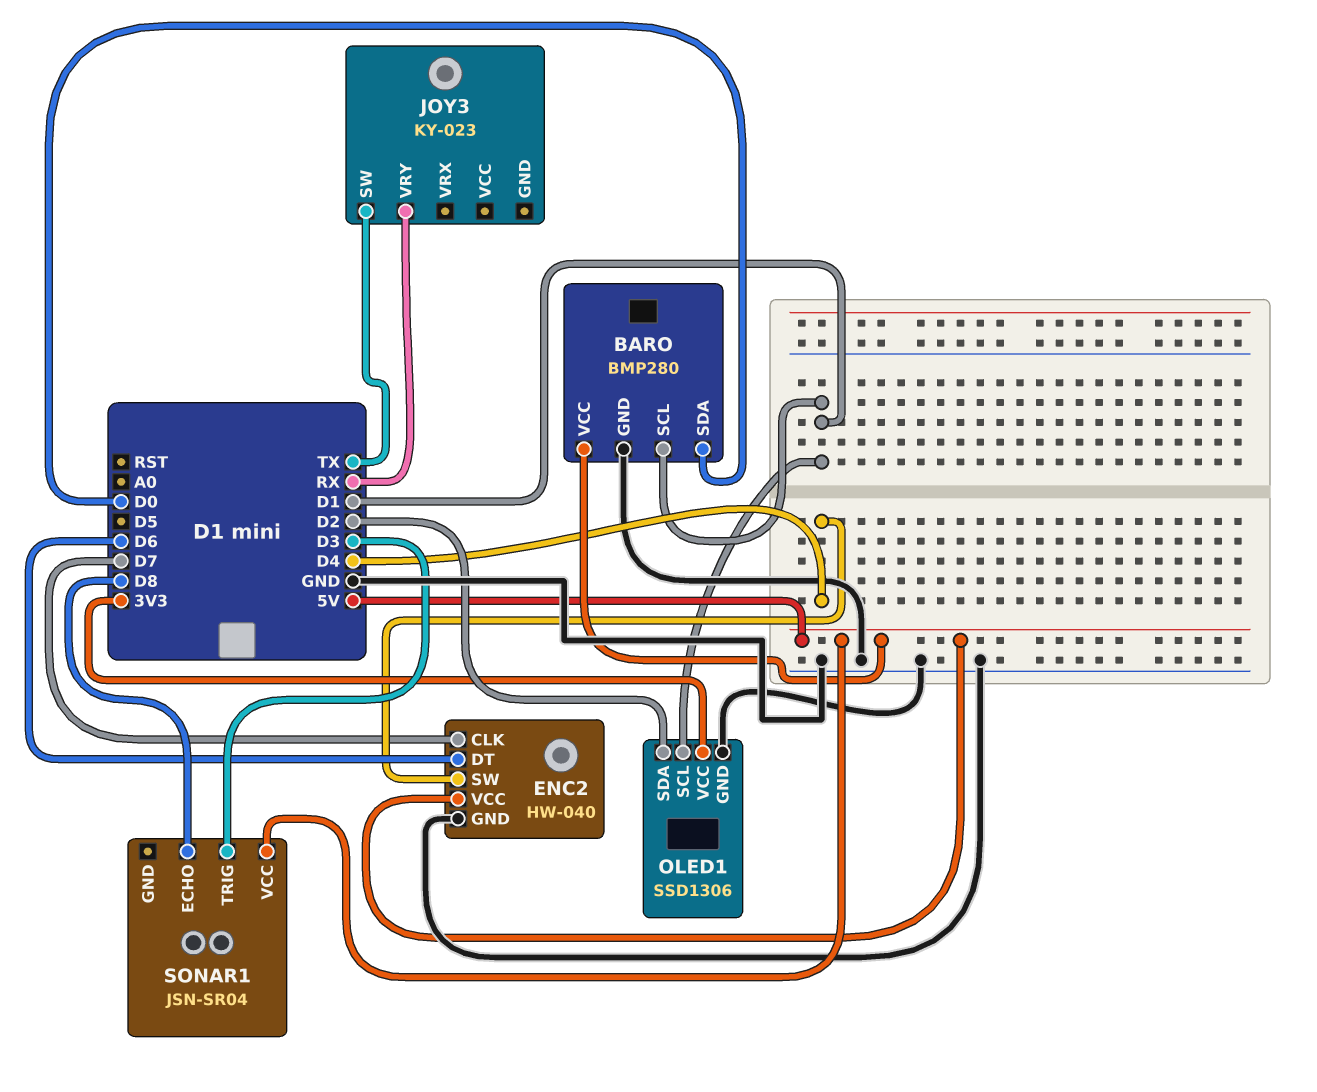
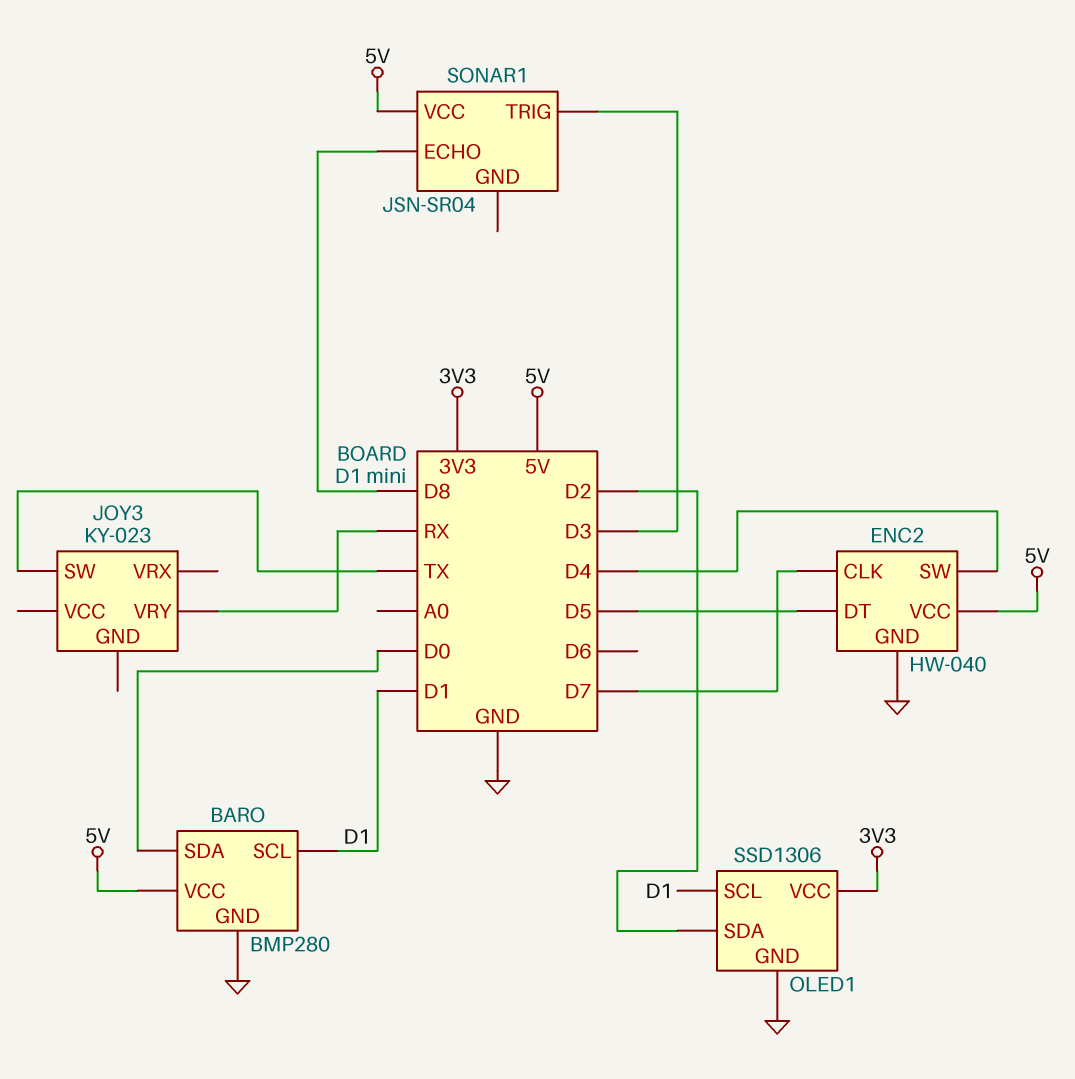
ENC2 pin DT: D6 -> D5

